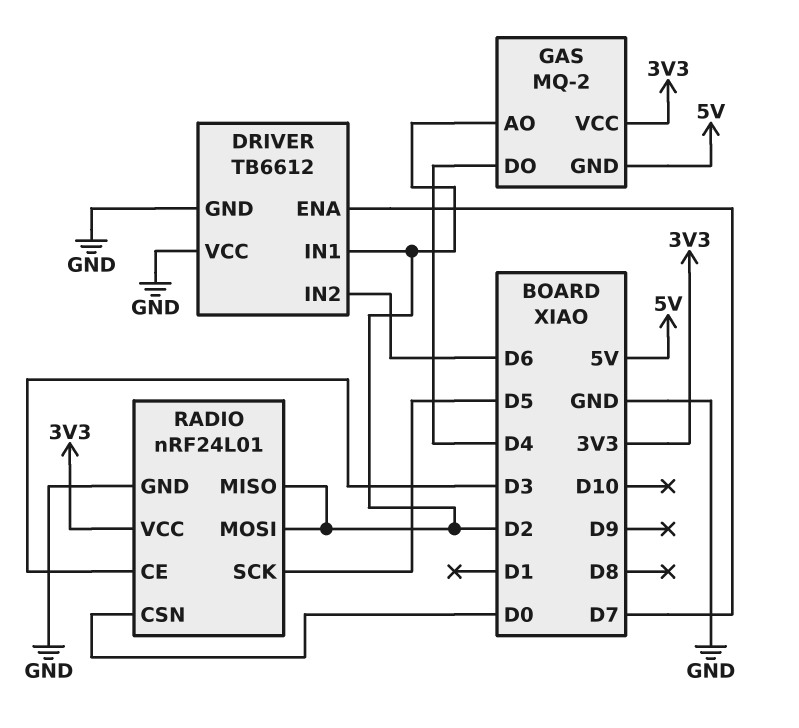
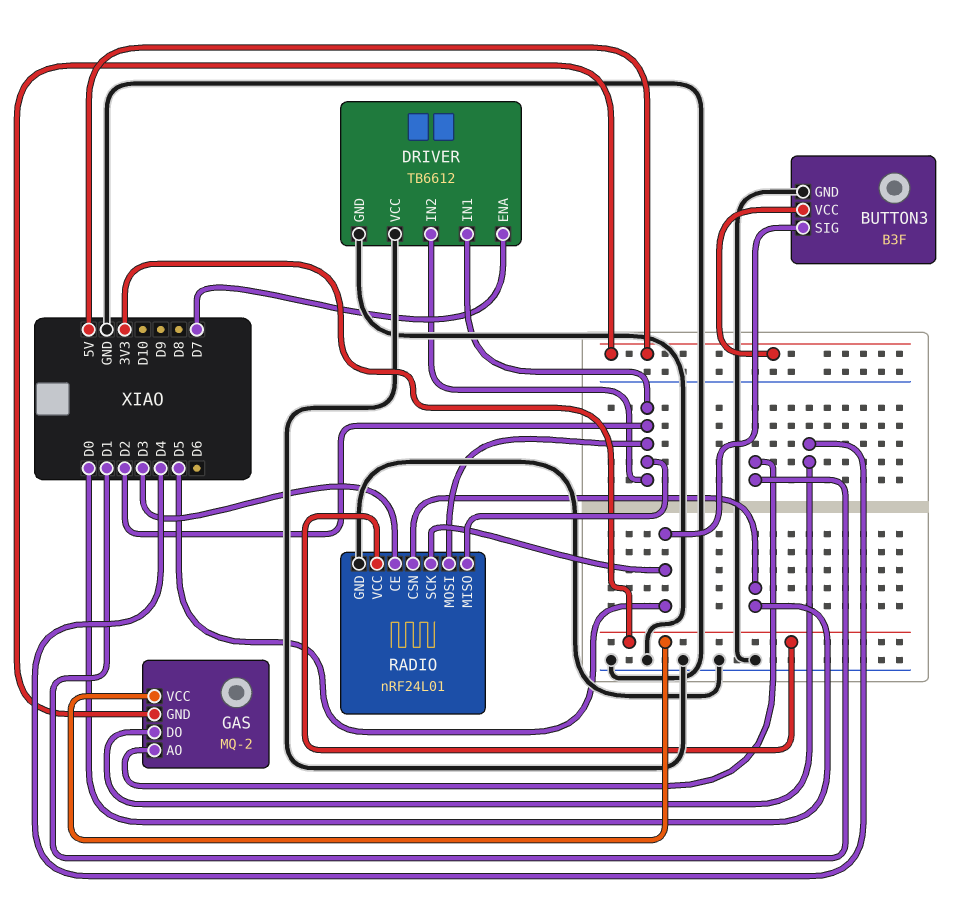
BUTTON3: none -> B3F
BUTTON3 pin GND: none -> GND
BUTTON3 pin SIG: none -> D5
BUTTON3 pin VCC: none -> 5V
DRIVER pin IN2: D6 -> D2
GAS pin AO: D2 -> D1

